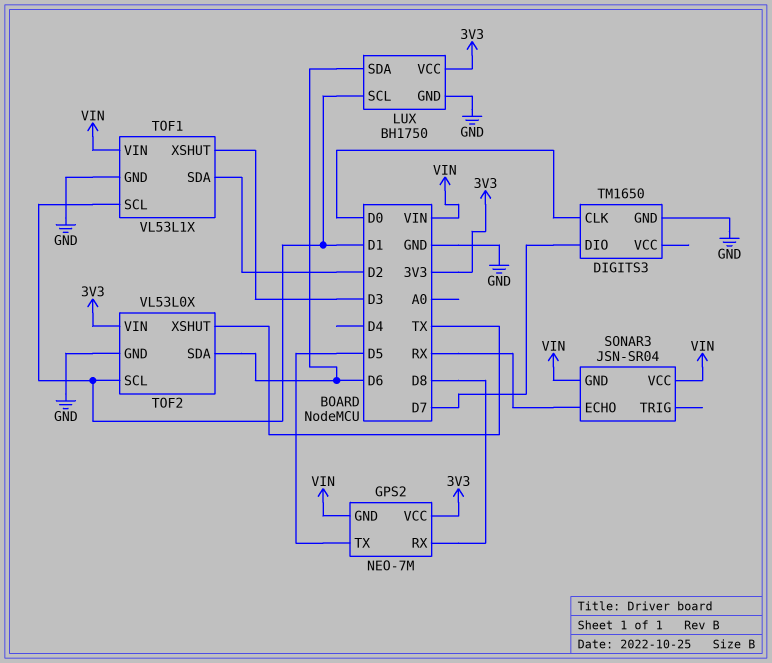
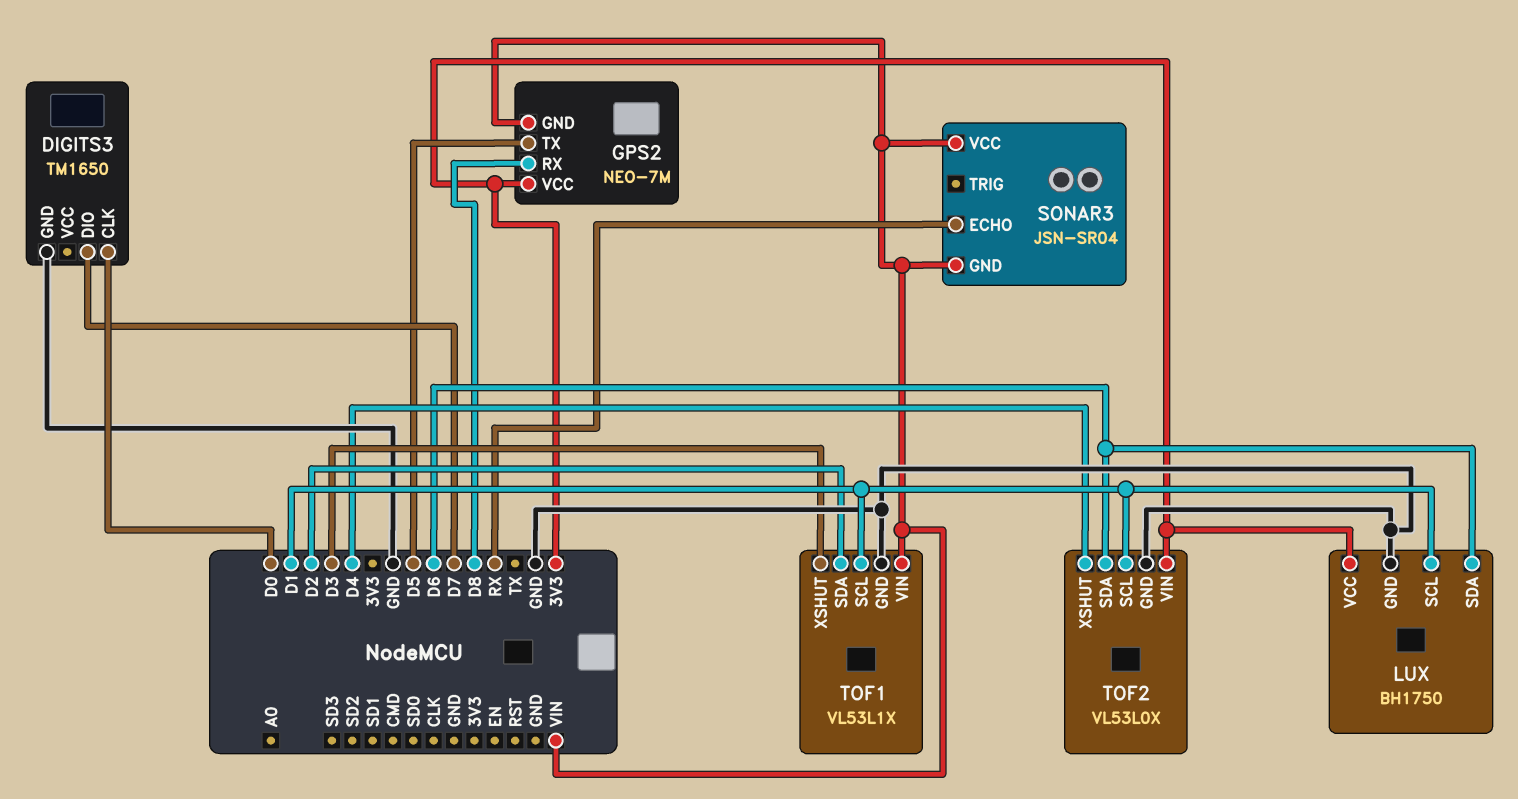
TOF2 pin XSHUT: TX -> D4

